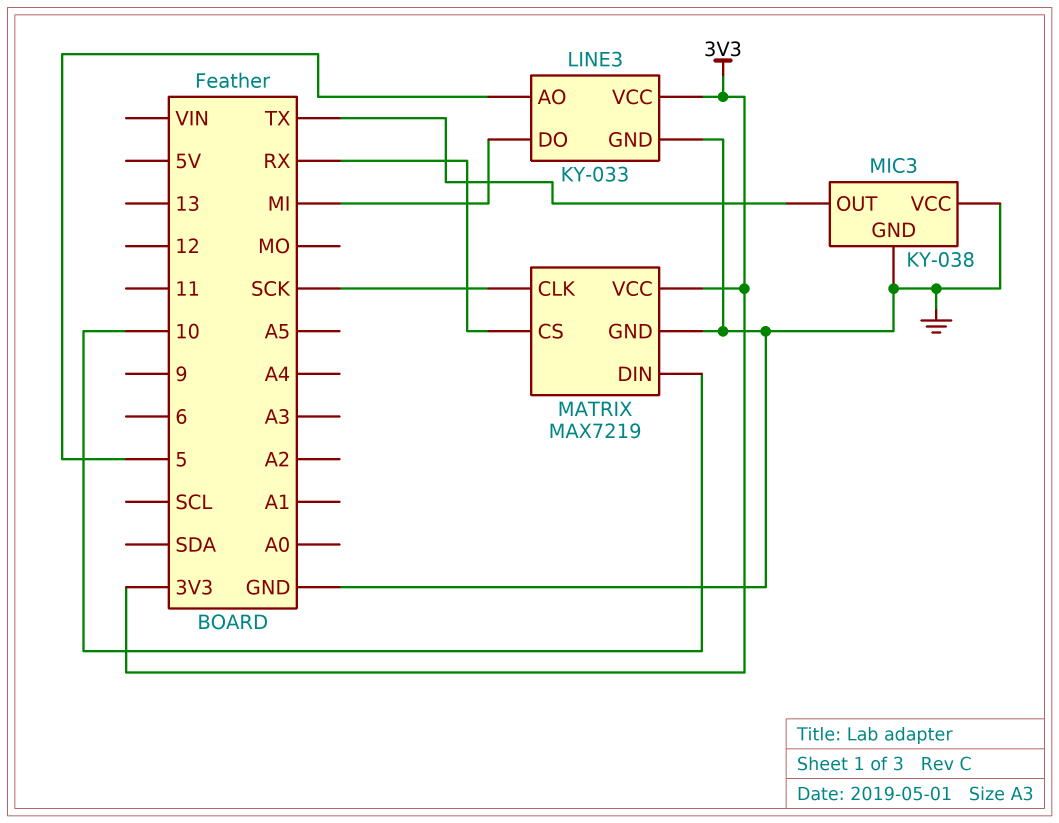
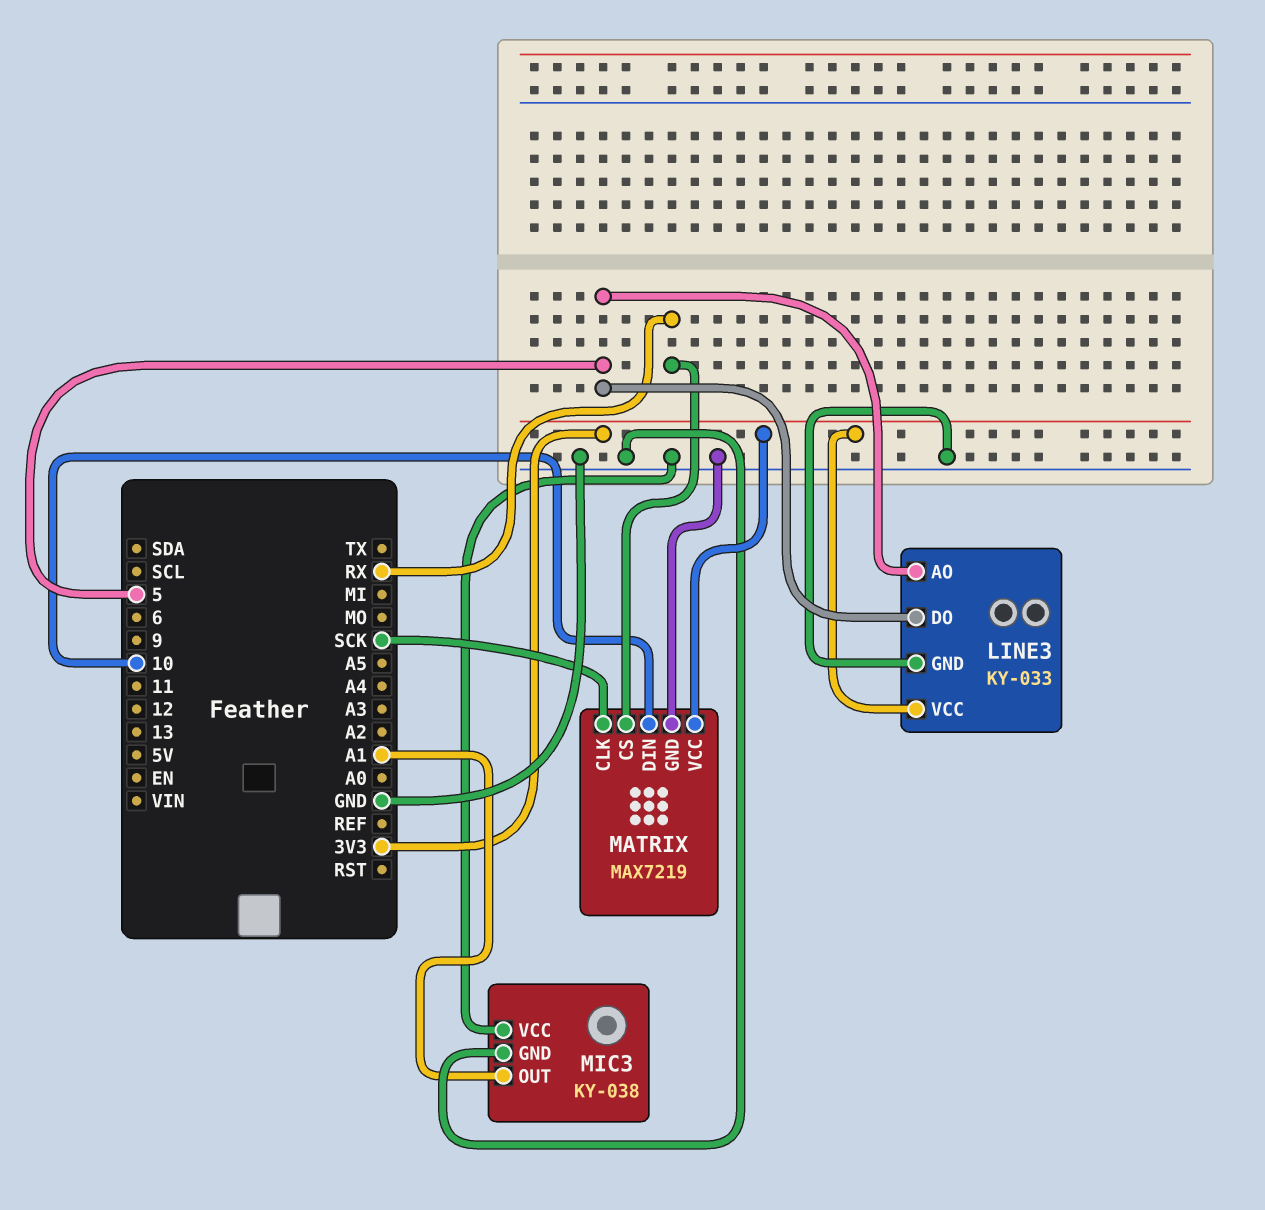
LINE3 pin DO: MI -> 5
MIC3 pin OUT: TX -> A1

